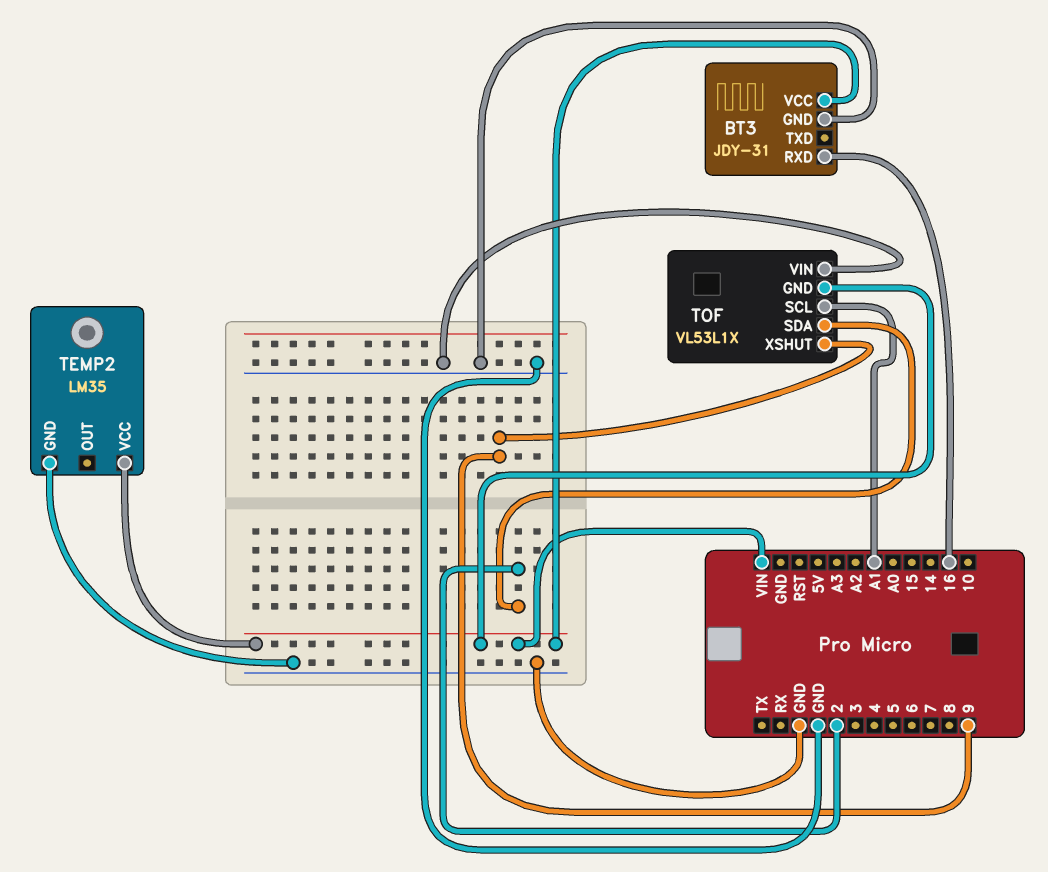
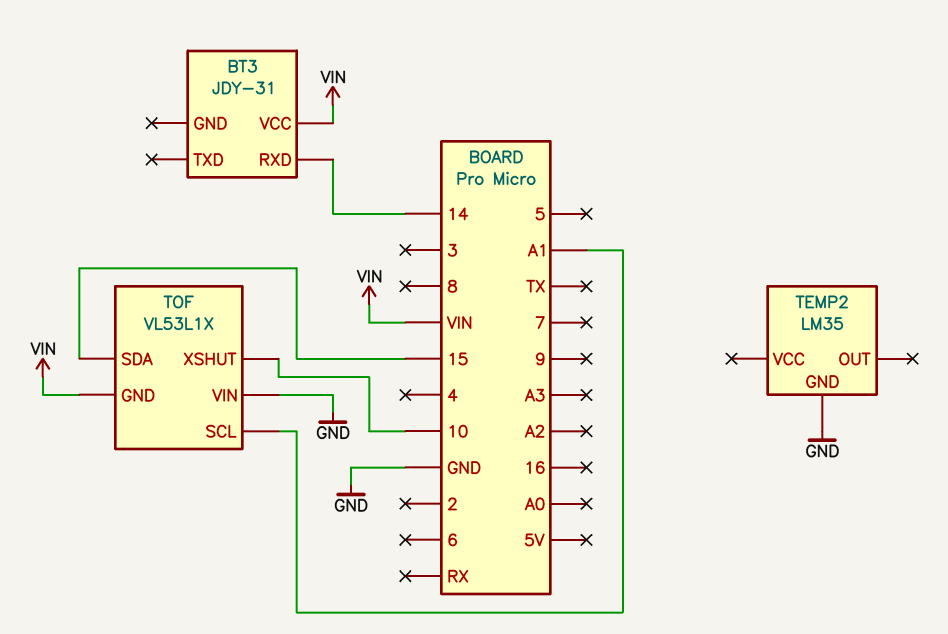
BT3 pin GND: GND -> none
BT3 pin RXD: 16 -> 14
TEMP2 pin VCC: VIN -> none
TOF pin SDA: 2 -> 15
TOF pin XSHUT: 9 -> 10

